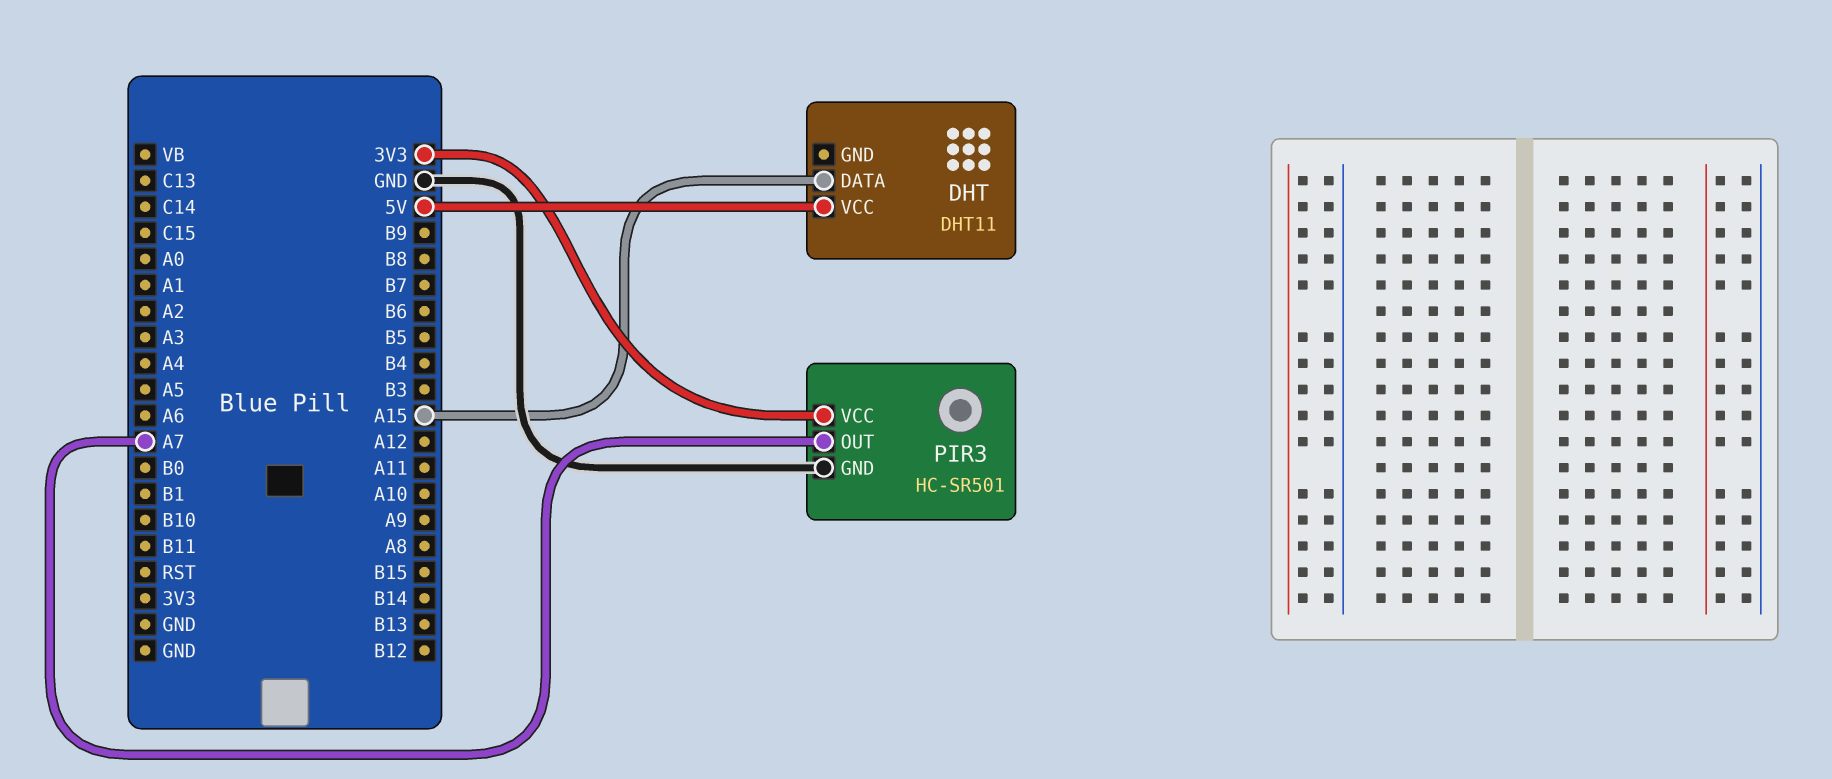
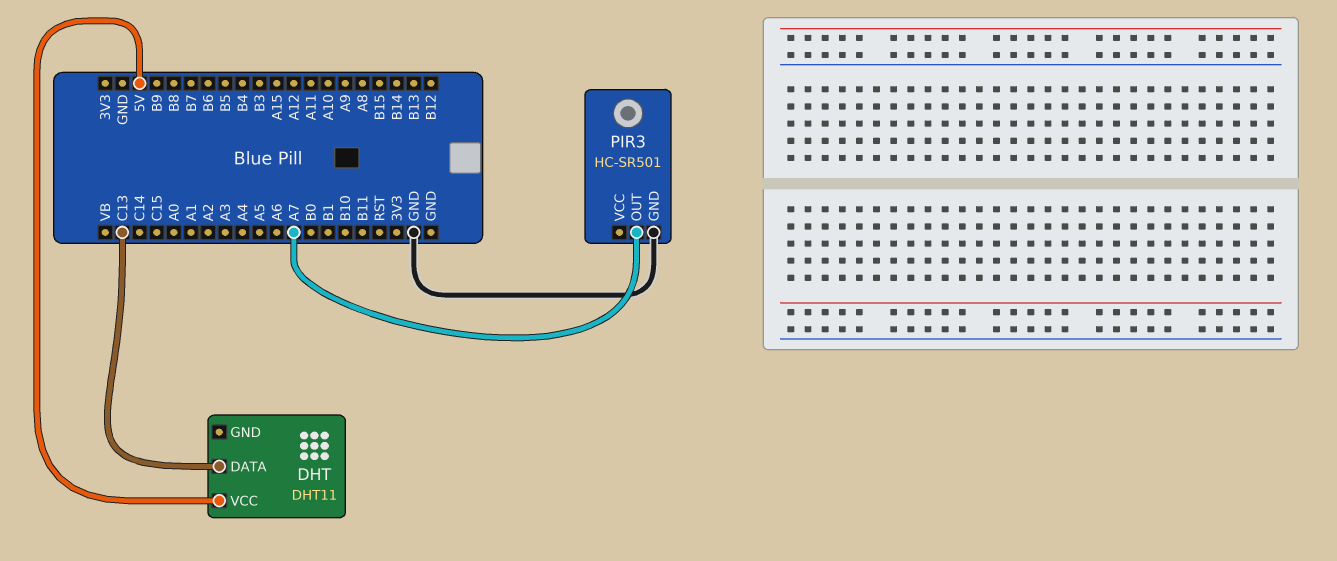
DHT pin DATA: A15 -> C13
PIR3 pin VCC: 3V3 -> none

